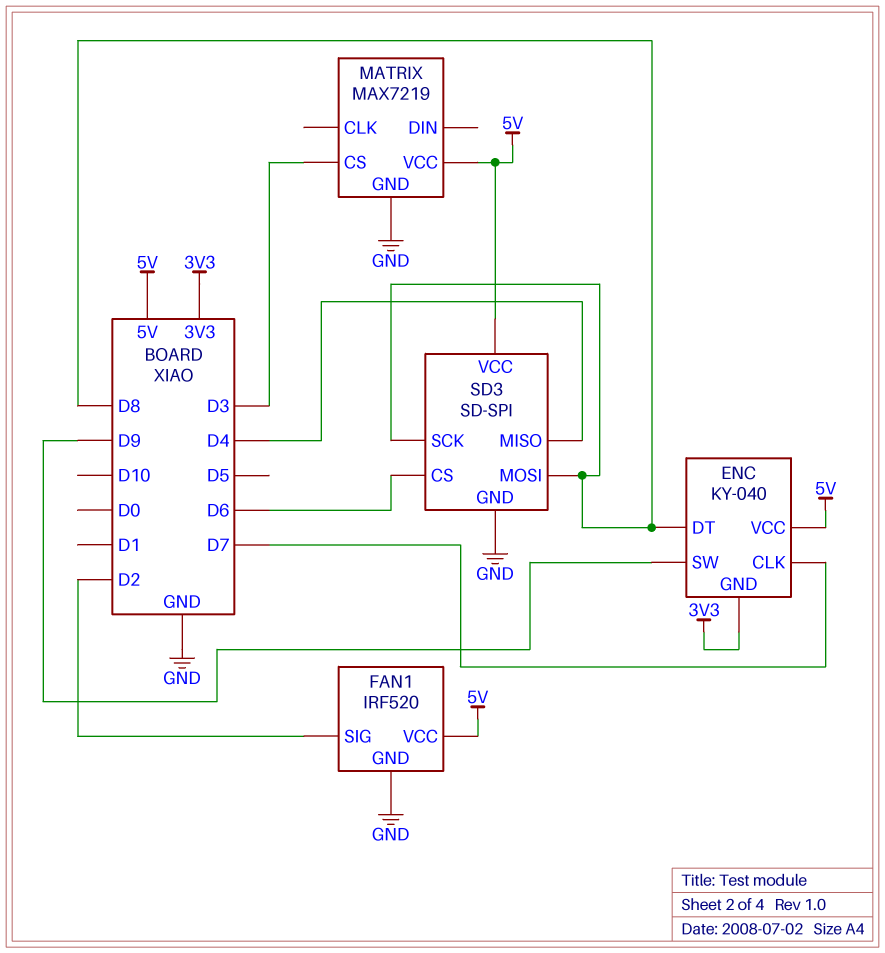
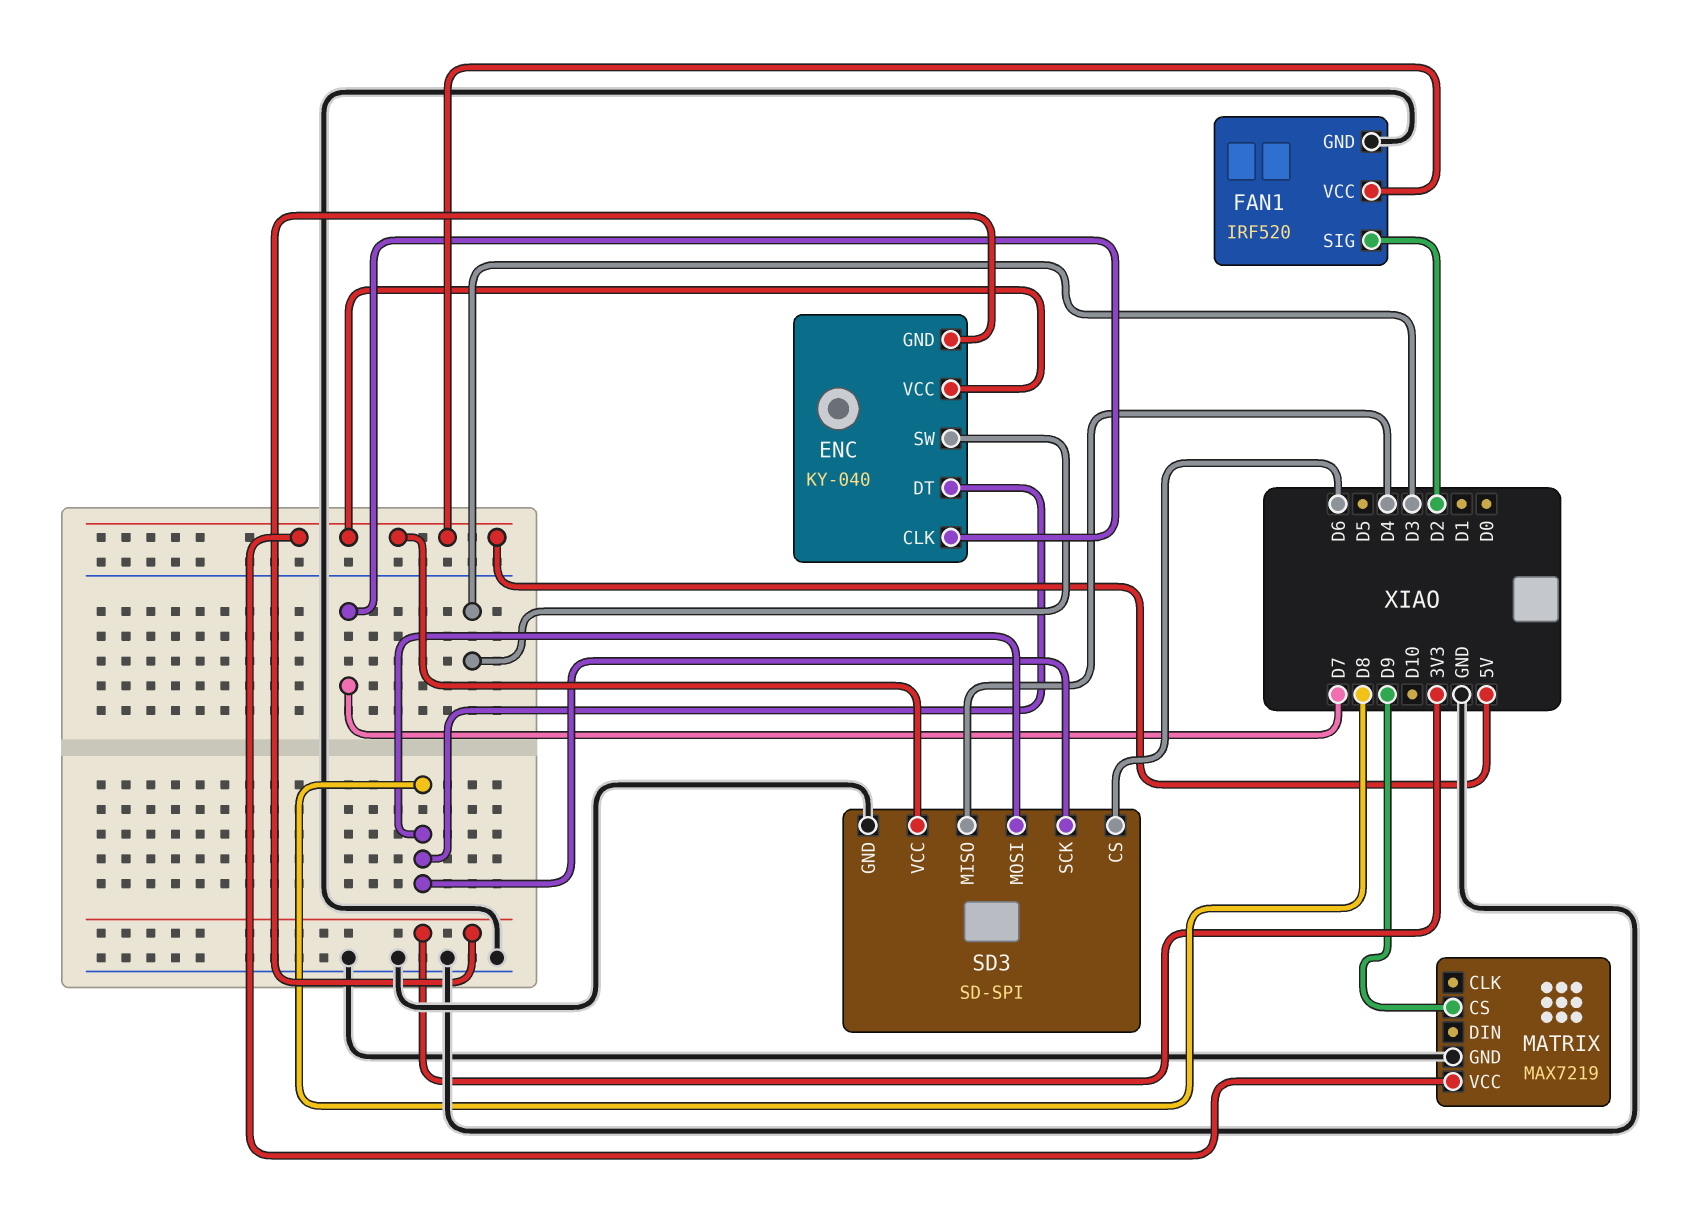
ENC pin SW: D9 -> D3
MATRIX pin CS: D3 -> D9

